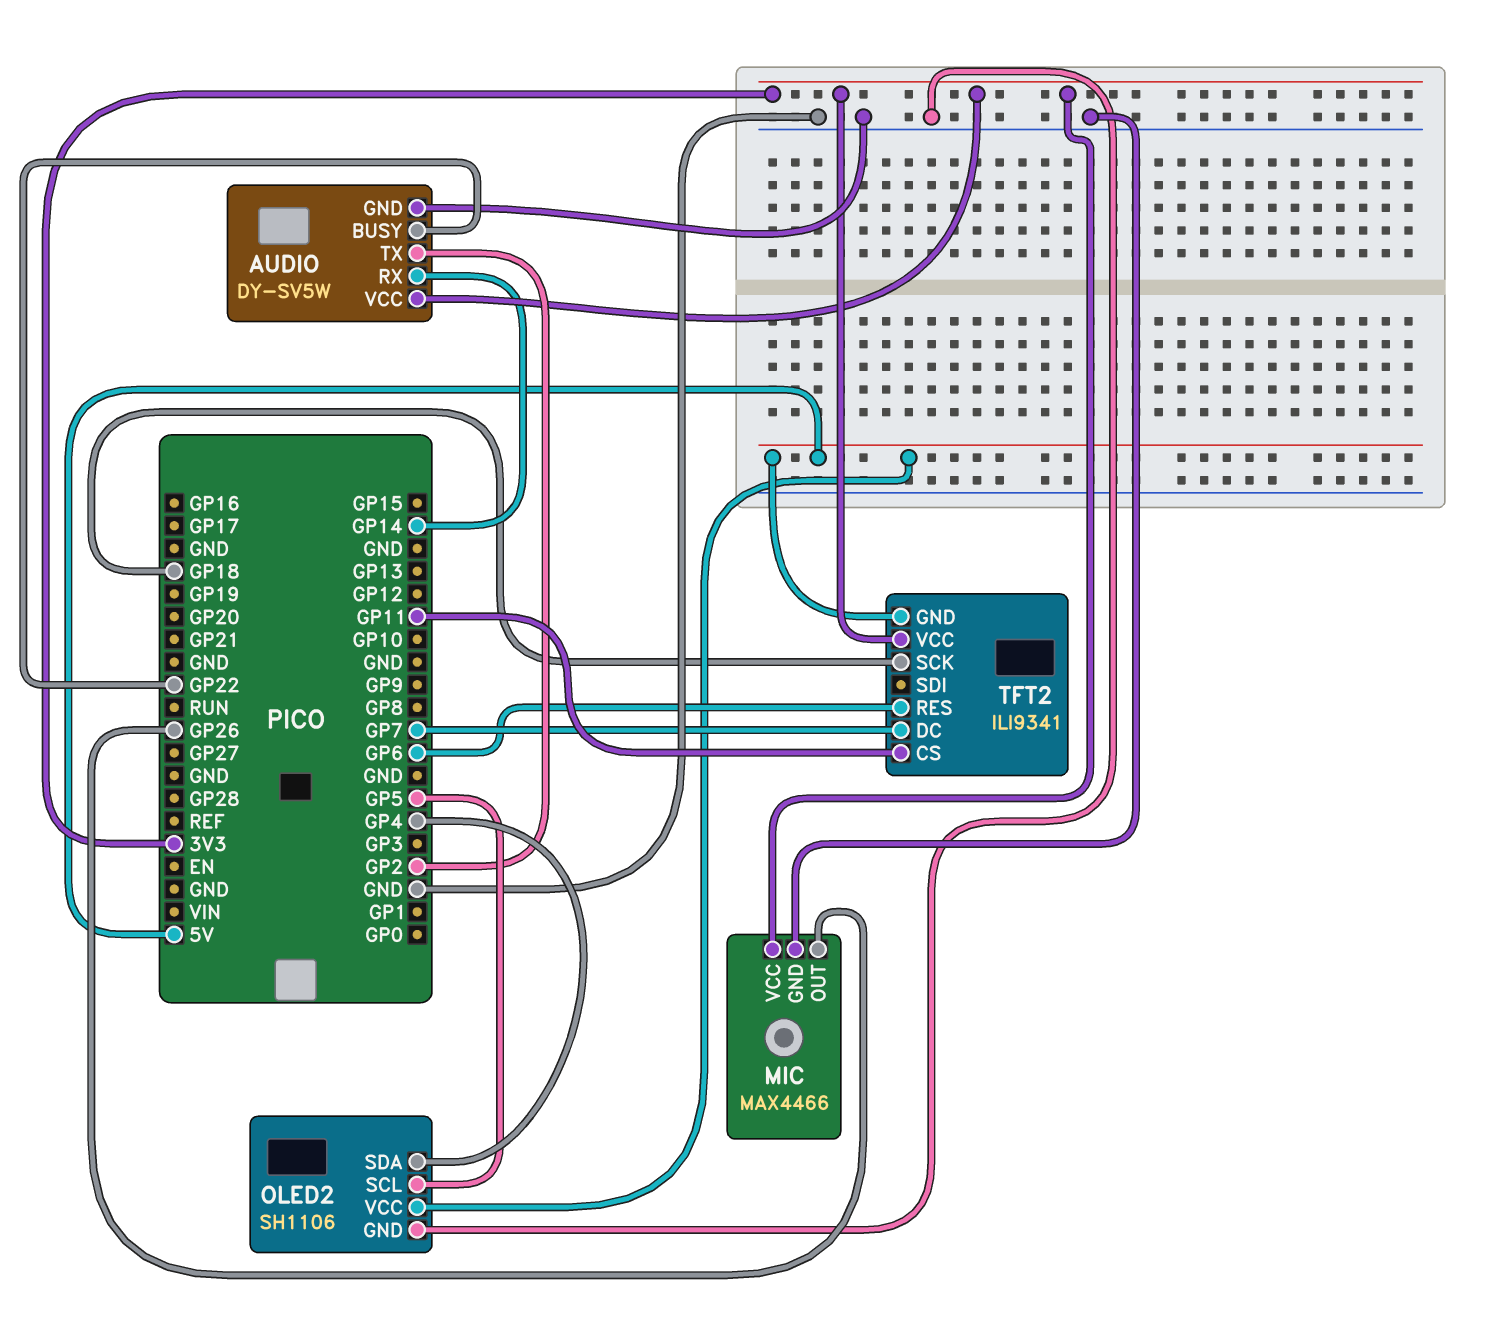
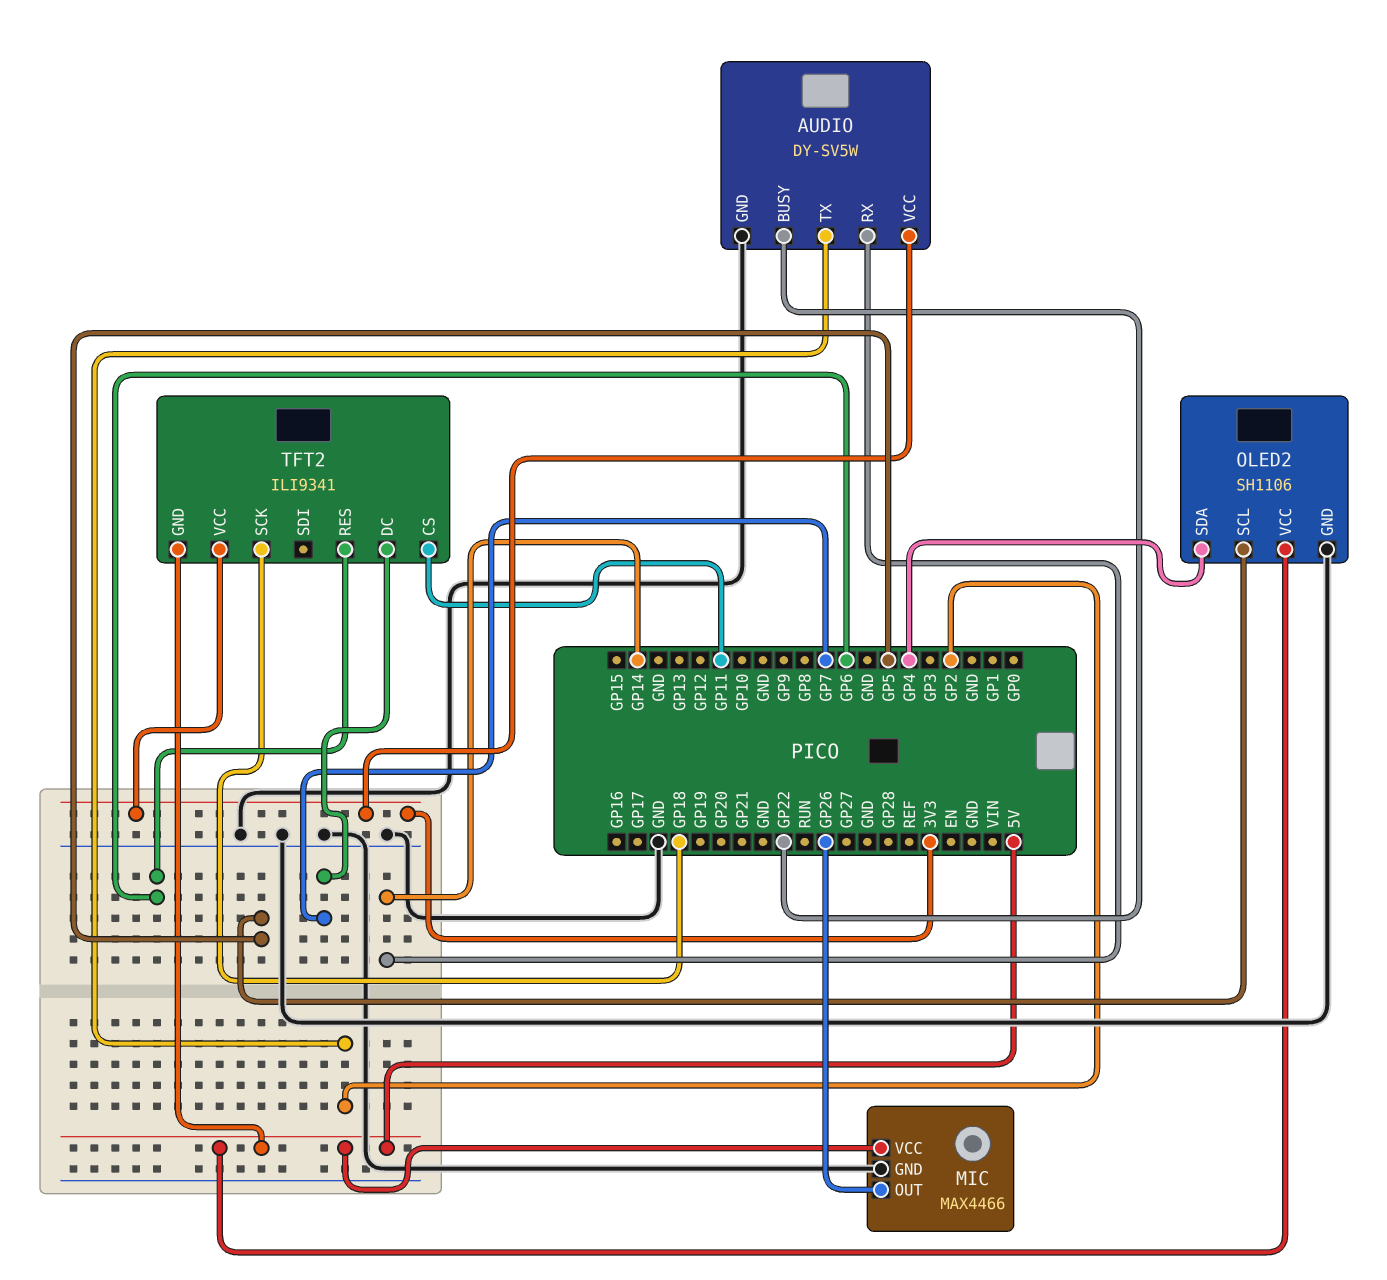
MIC pin VCC: 3V3 -> 5V

